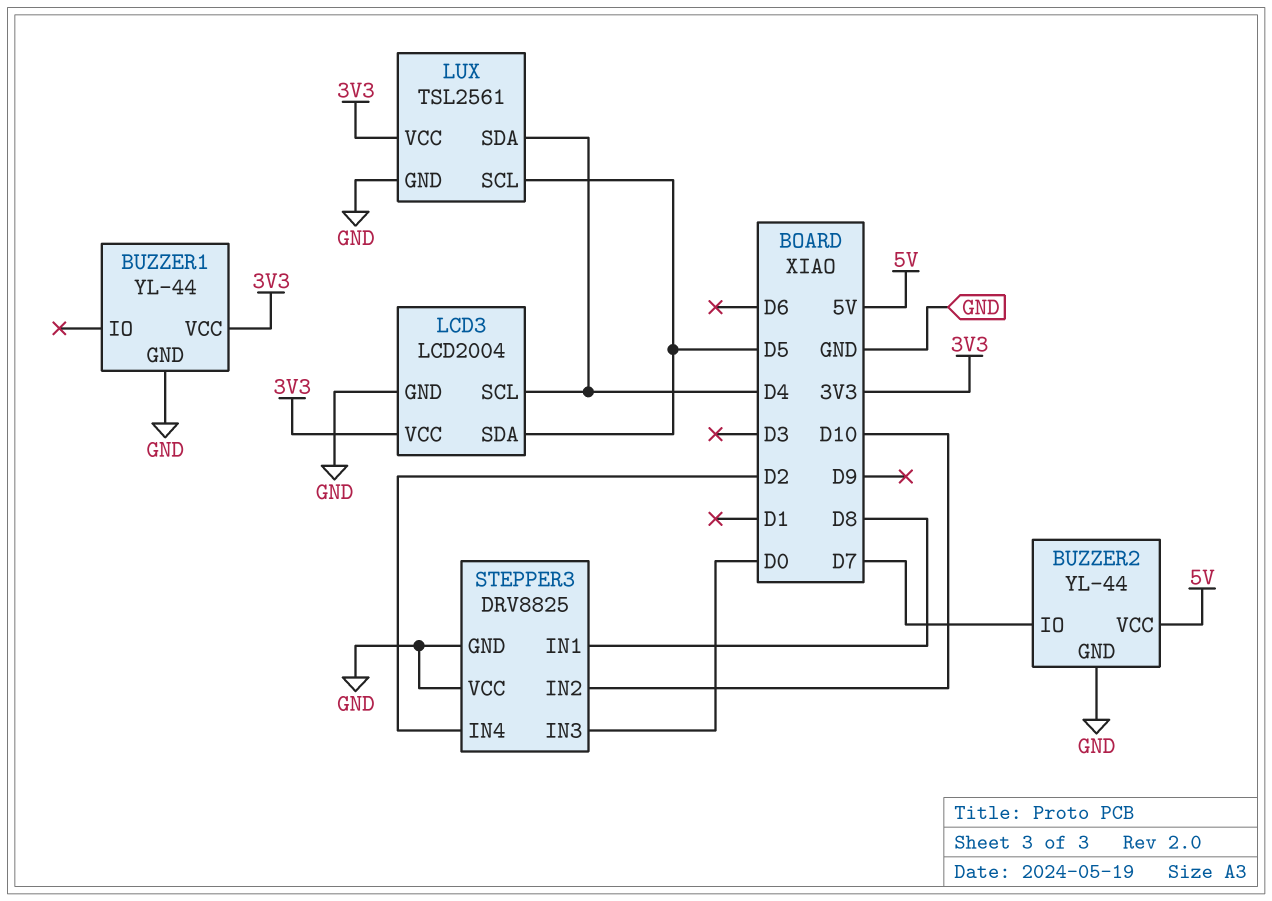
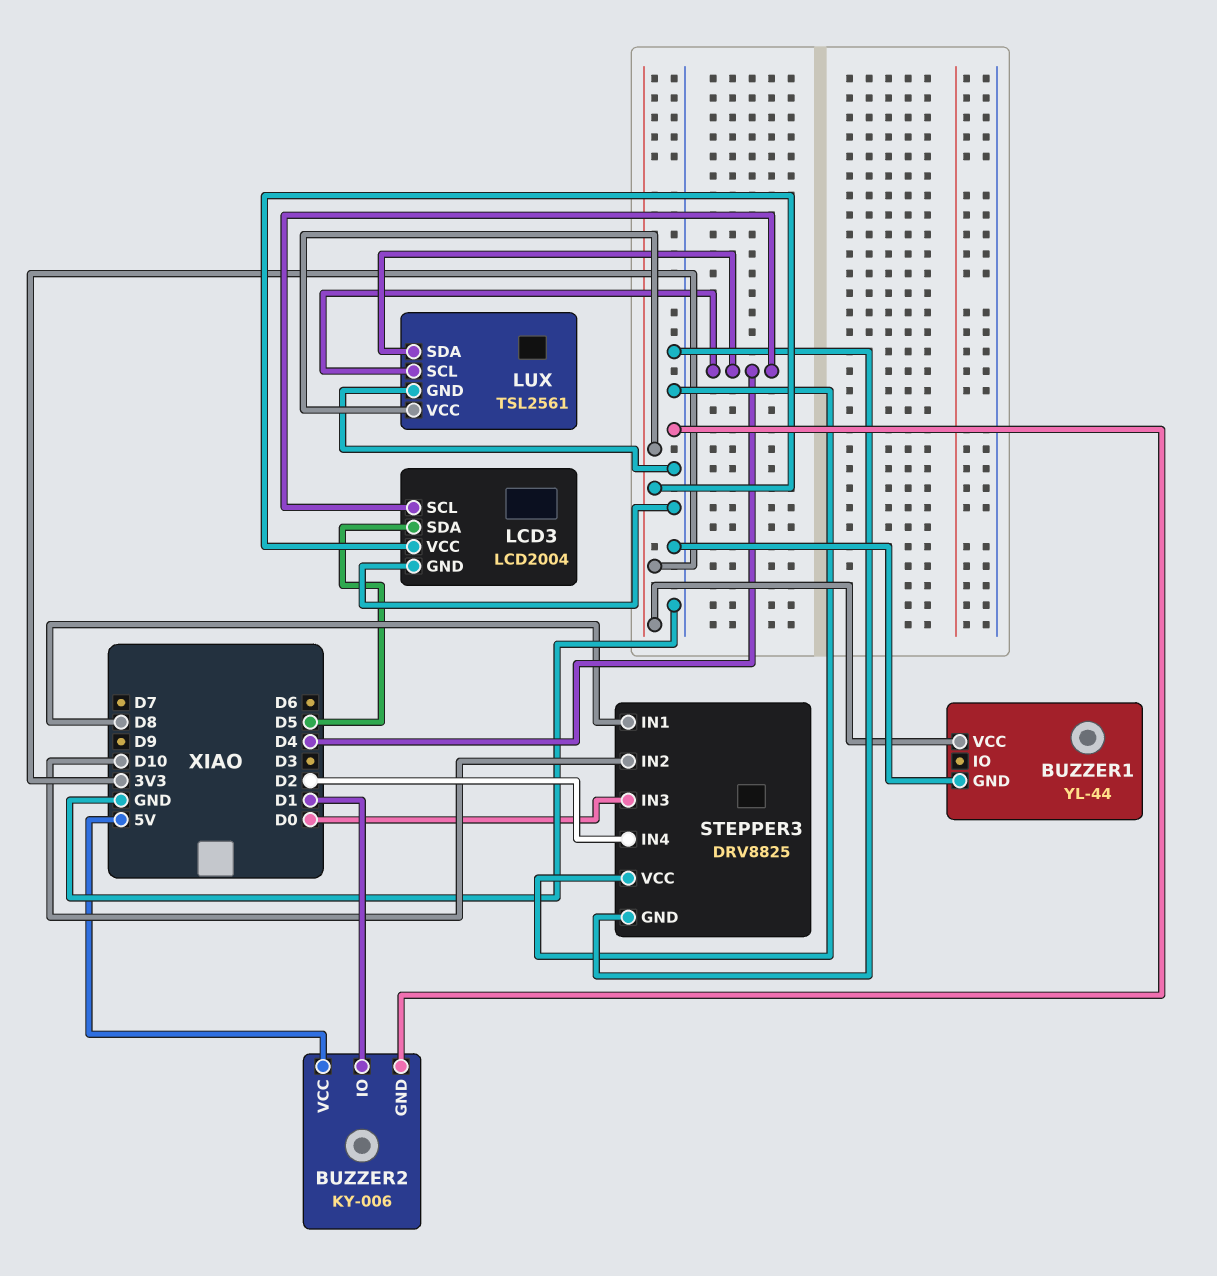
BUZZER2: YL-44 -> KY-006
BUZZER2 pin IO: D7 -> D1
LUX pin SCL: D5 -> D4

